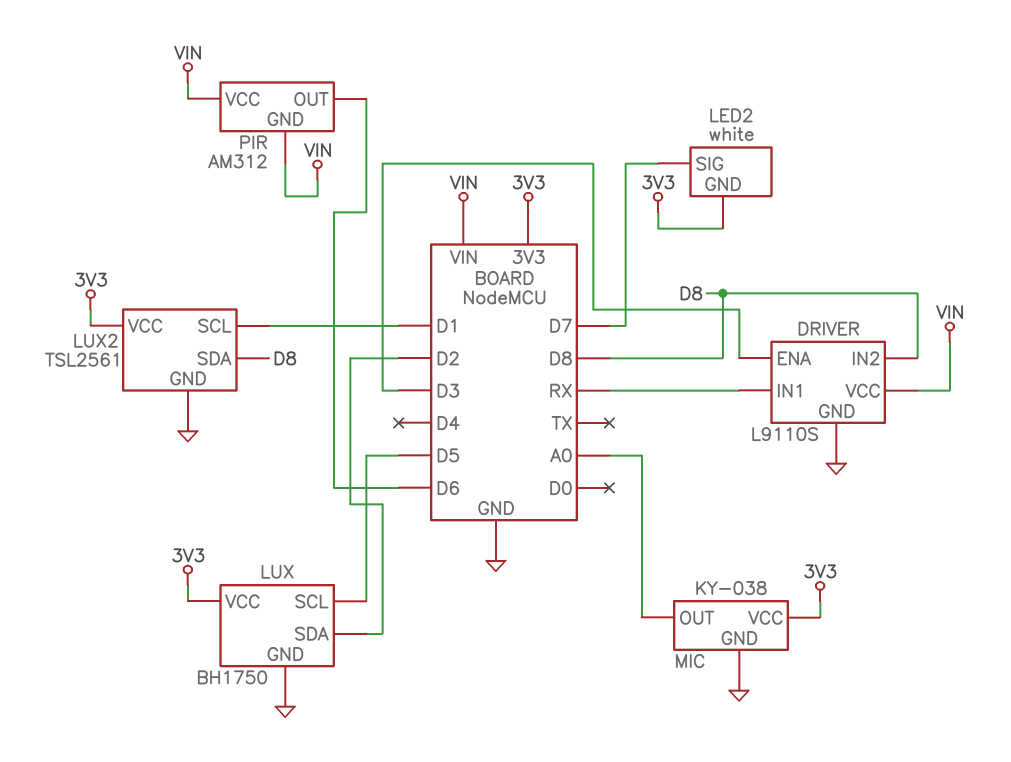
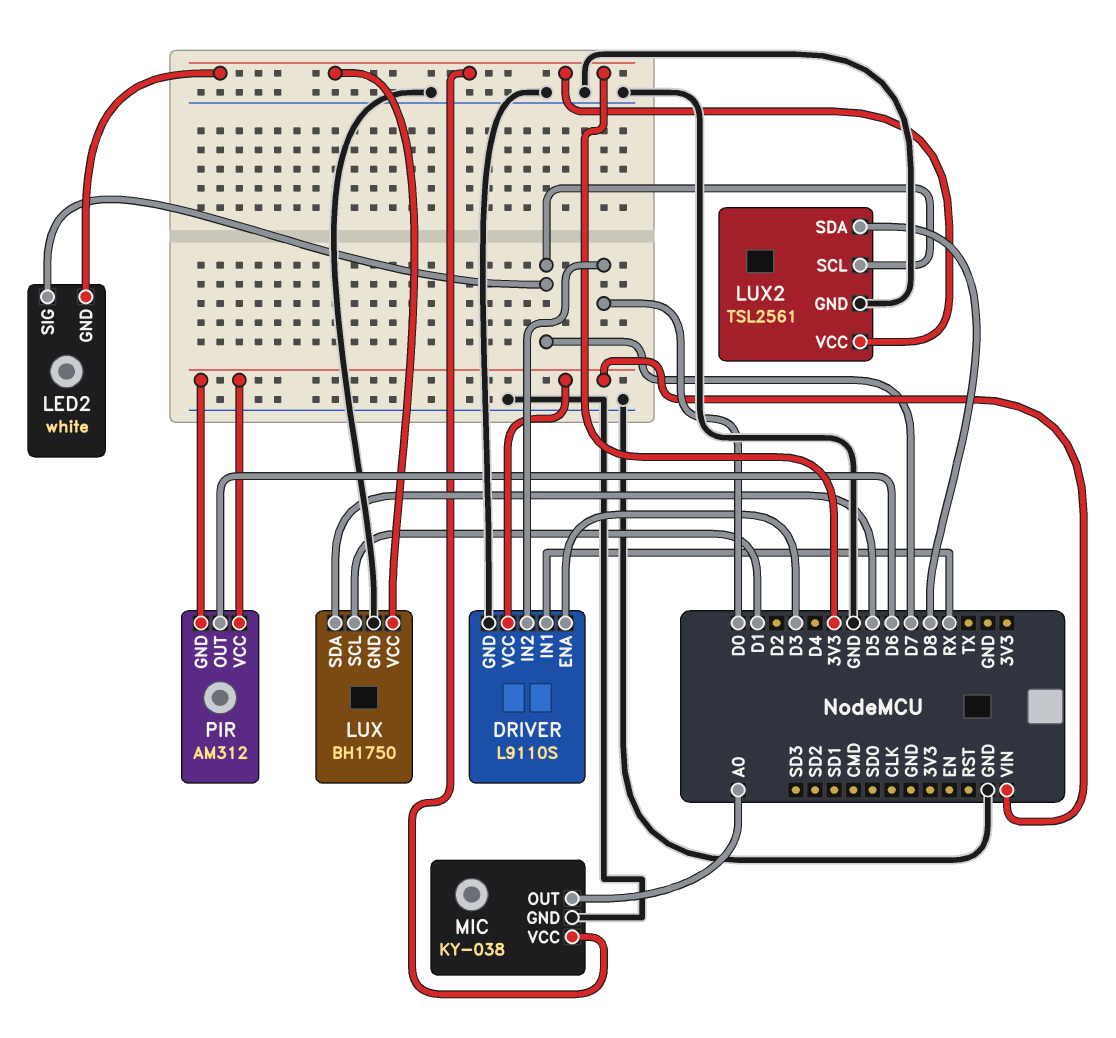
DRIVER pin IN2: D8 -> D0
LUX pin SCL: D5 -> D1
LUX pin SDA: D2 -> D5
LUX2 pin SCL: D1 -> D7

